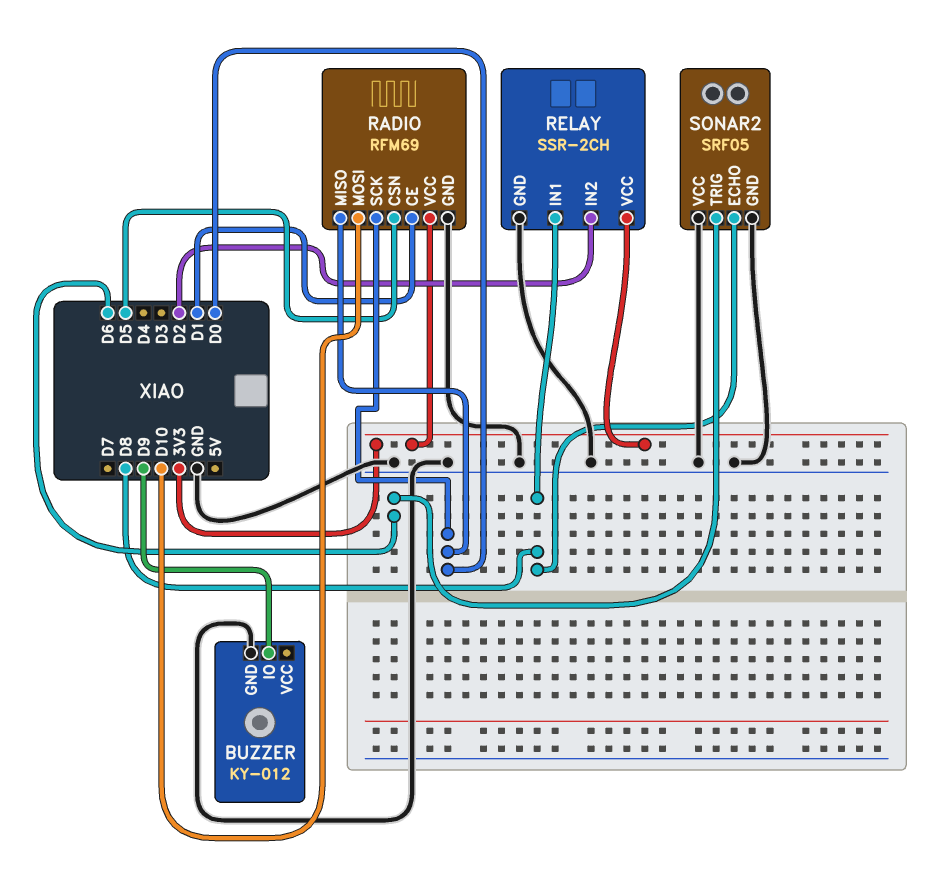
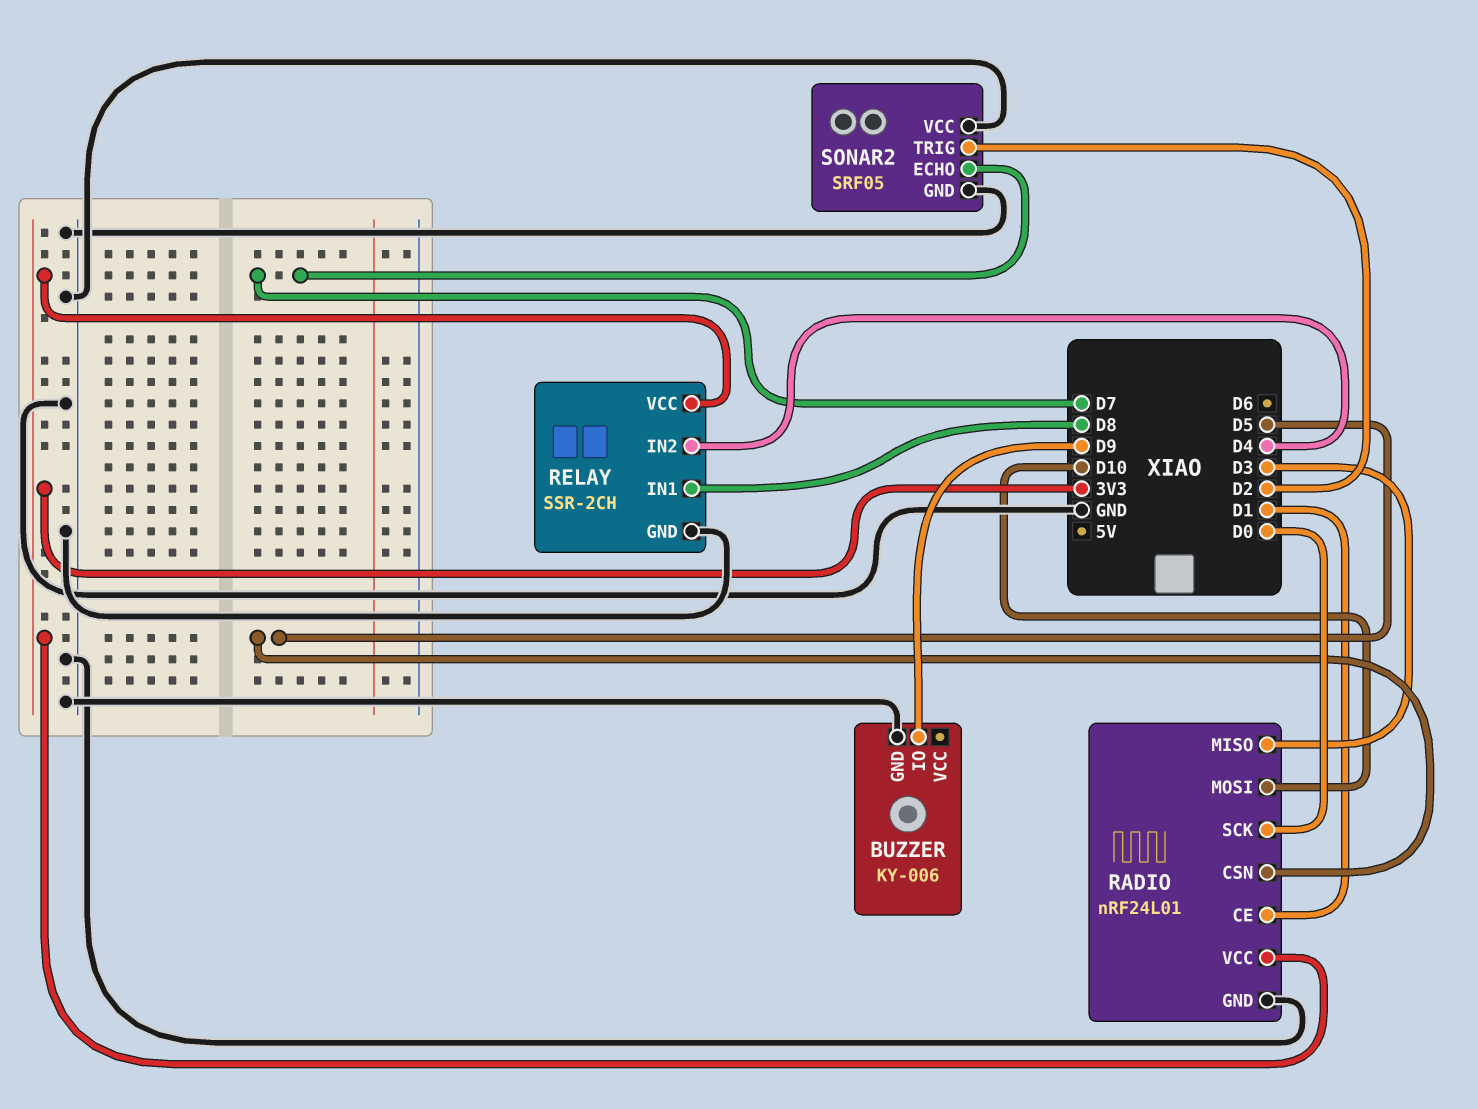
BUZZER: KY-012 -> KY-006
RADIO: RFM69 -> nRF24L01
RADIO pin MISO: D0 -> D3
RELAY pin IN2: D2 -> D4
SONAR2 pin ECHO: D8 -> D7
SONAR2 pin TRIG: D6 -> D2

